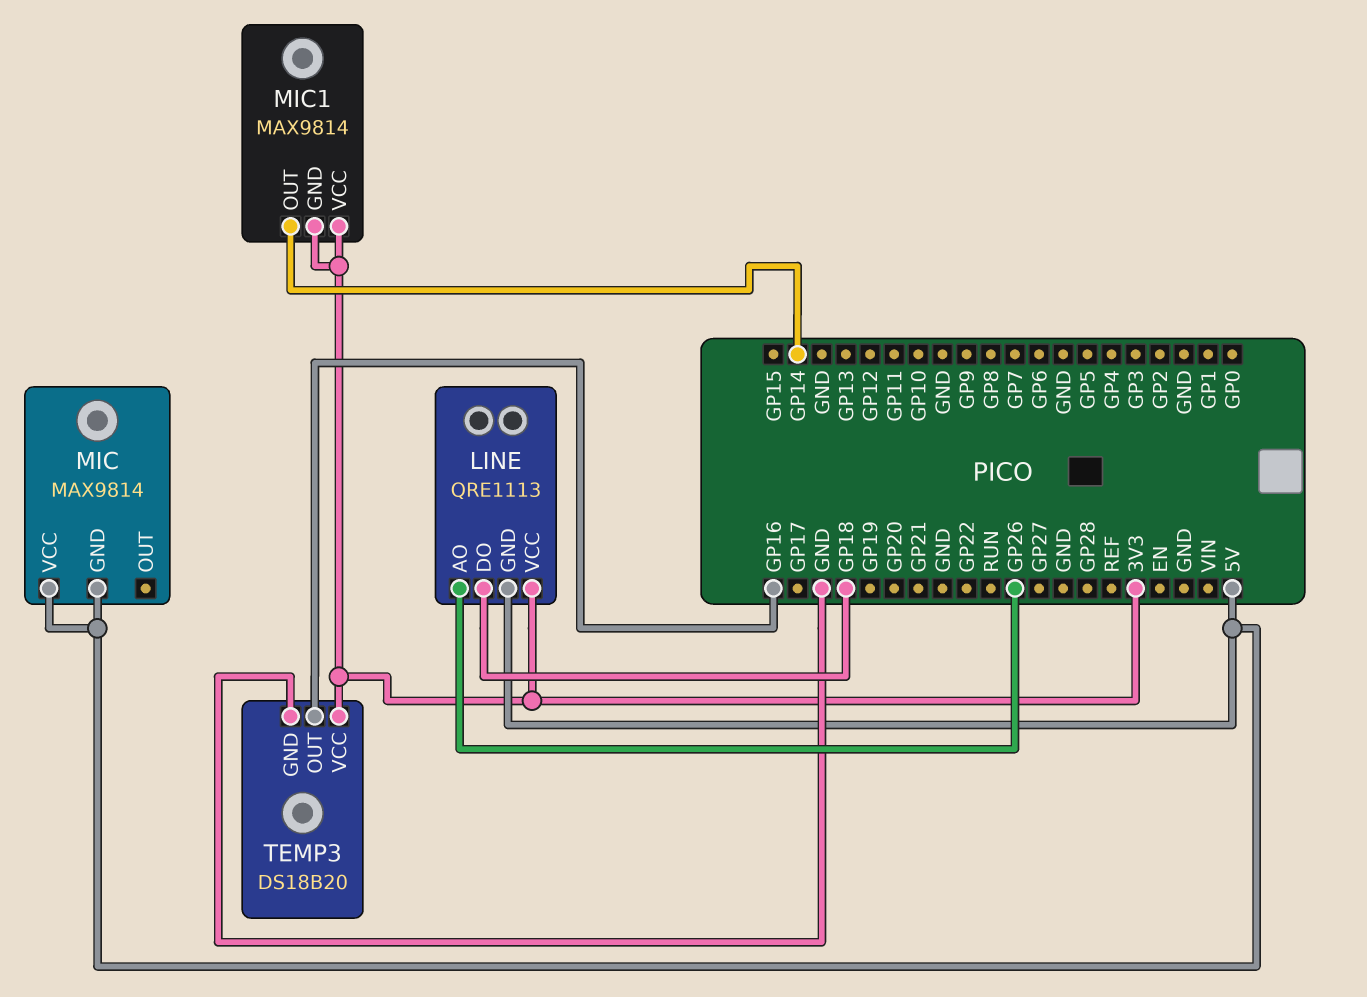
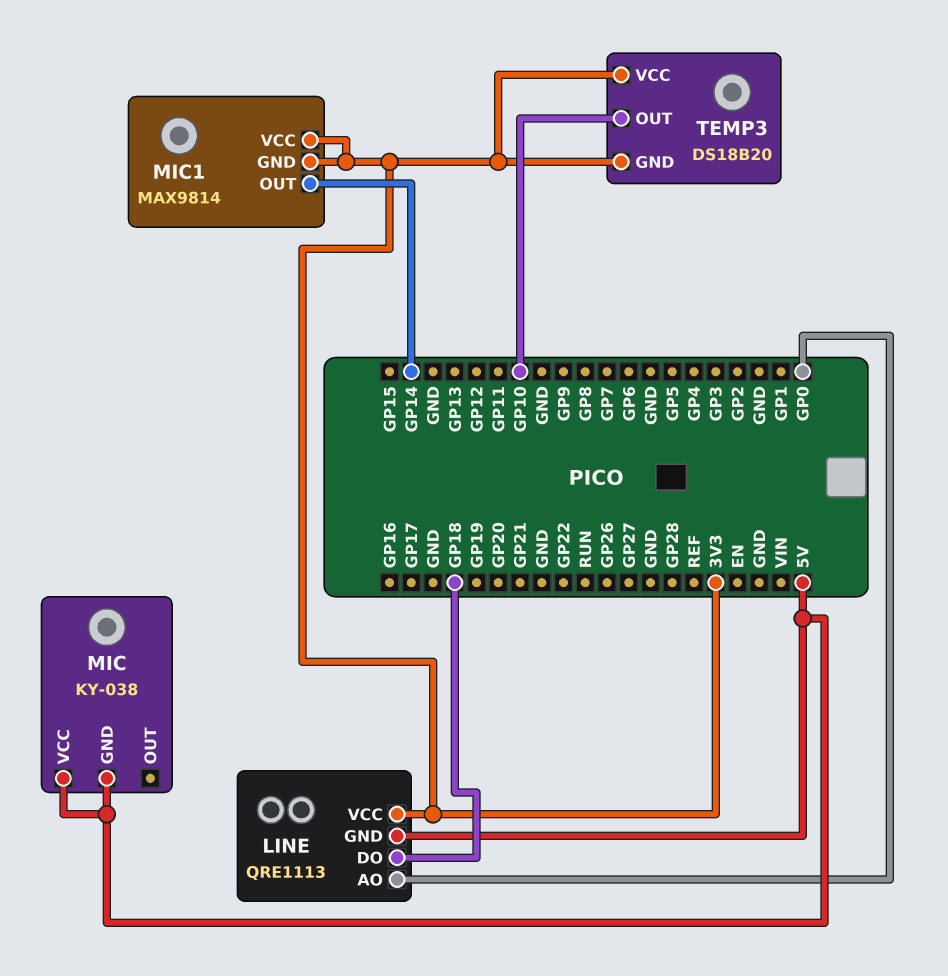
LINE pin AO: GP26 -> GP0
MIC: MAX9814 -> KY-038
TEMP3 pin GND: GND -> 3V3
TEMP3 pin OUT: GP16 -> GP10

